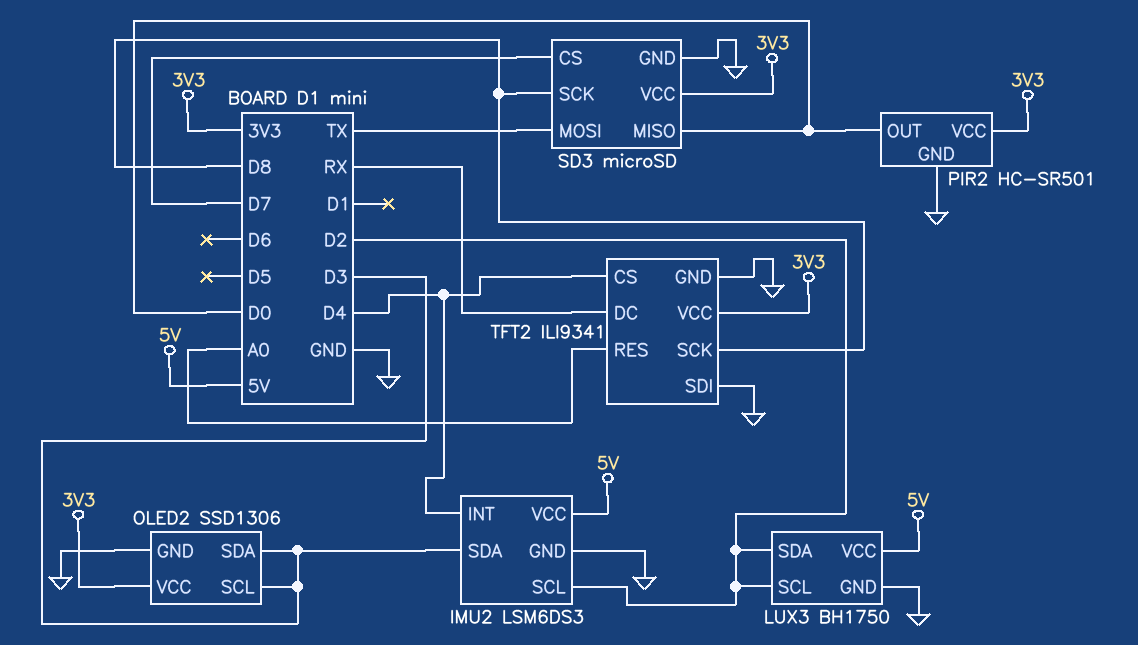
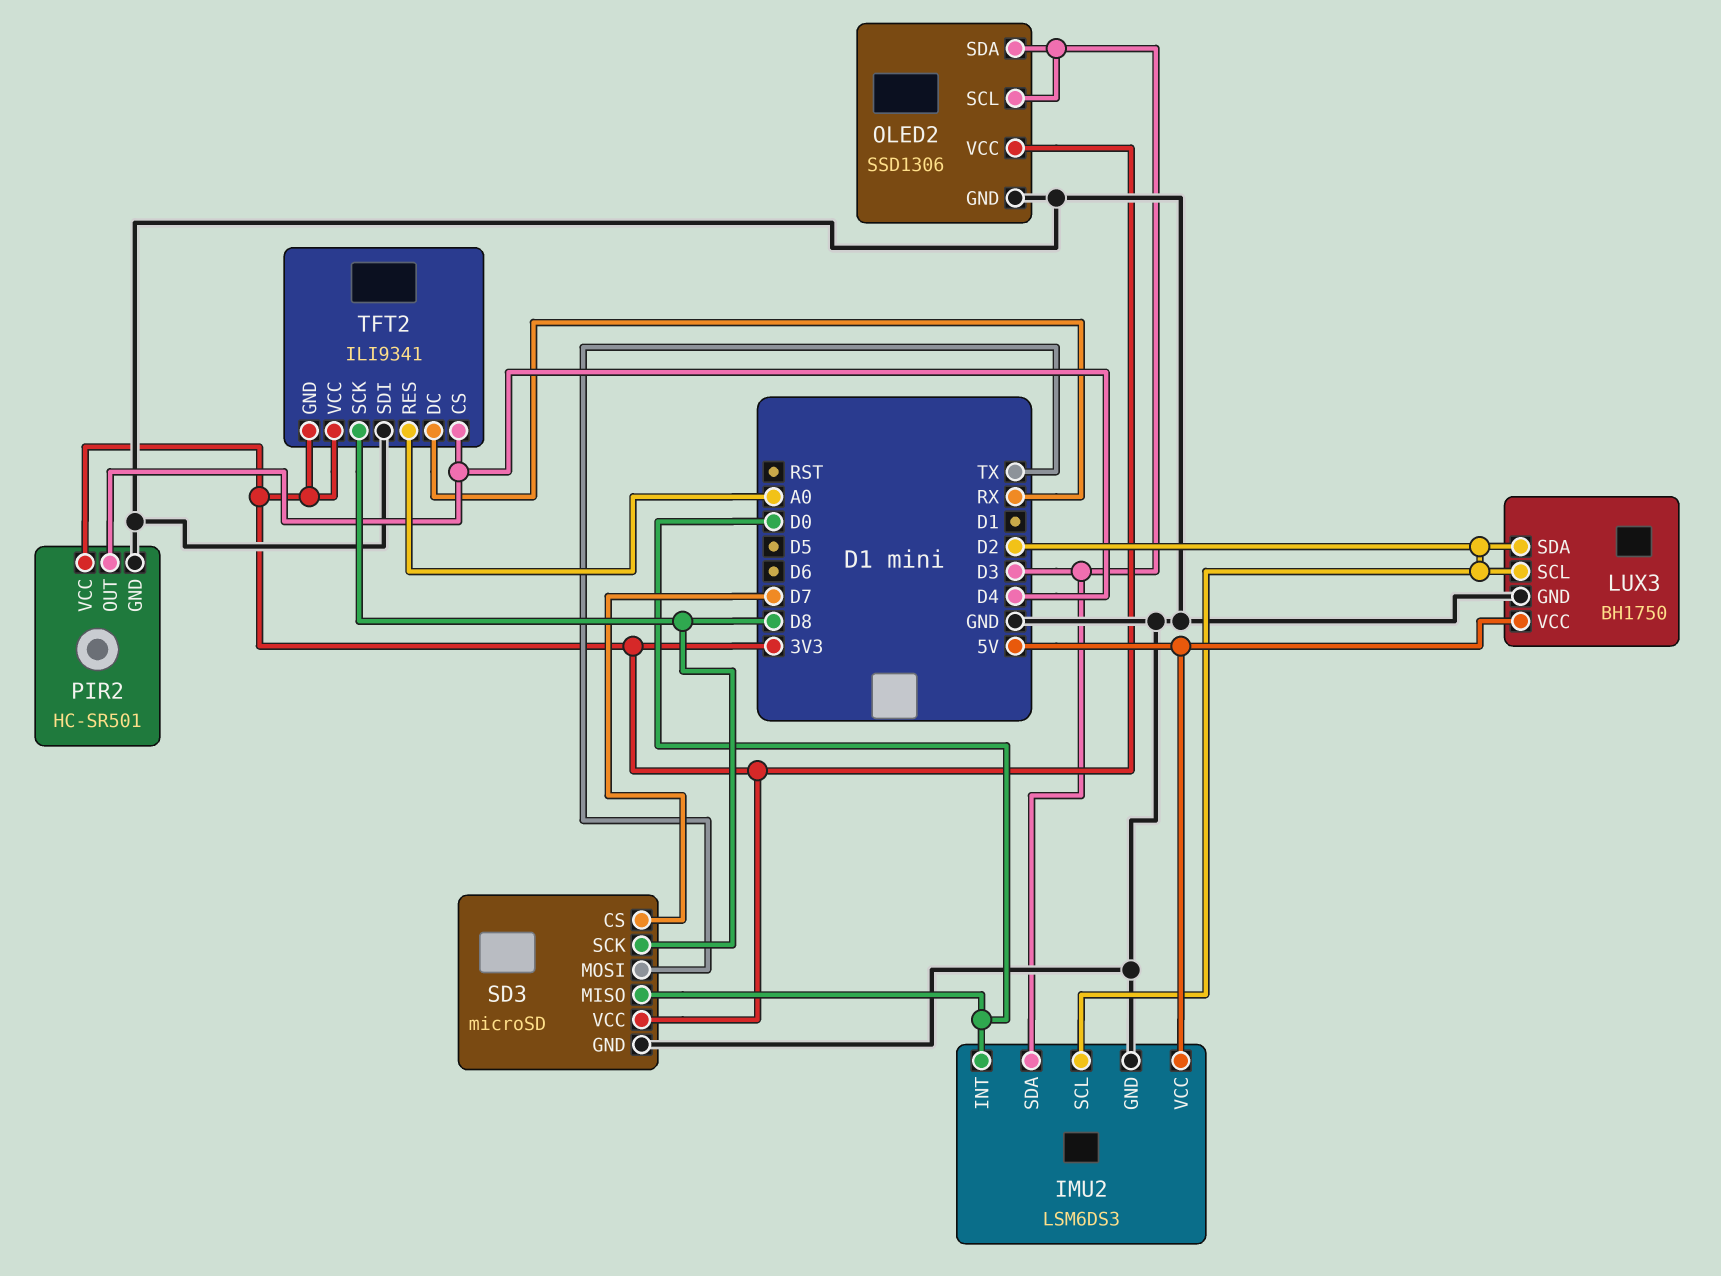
IMU2 pin INT: D4 -> D0
PIR2 pin OUT: D0 -> D4
TFT2 pin GND: GND -> 3V3

